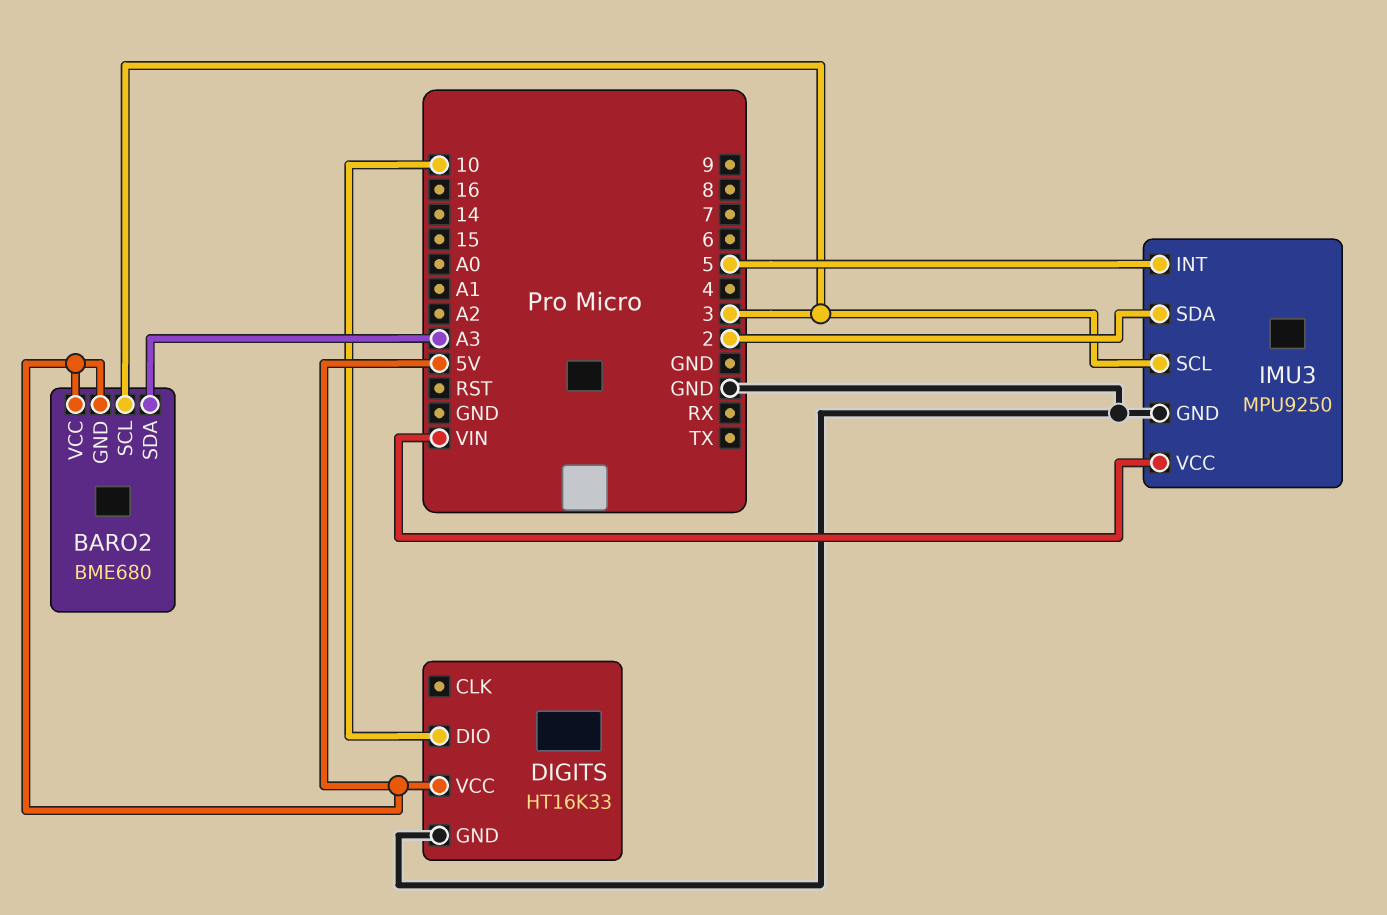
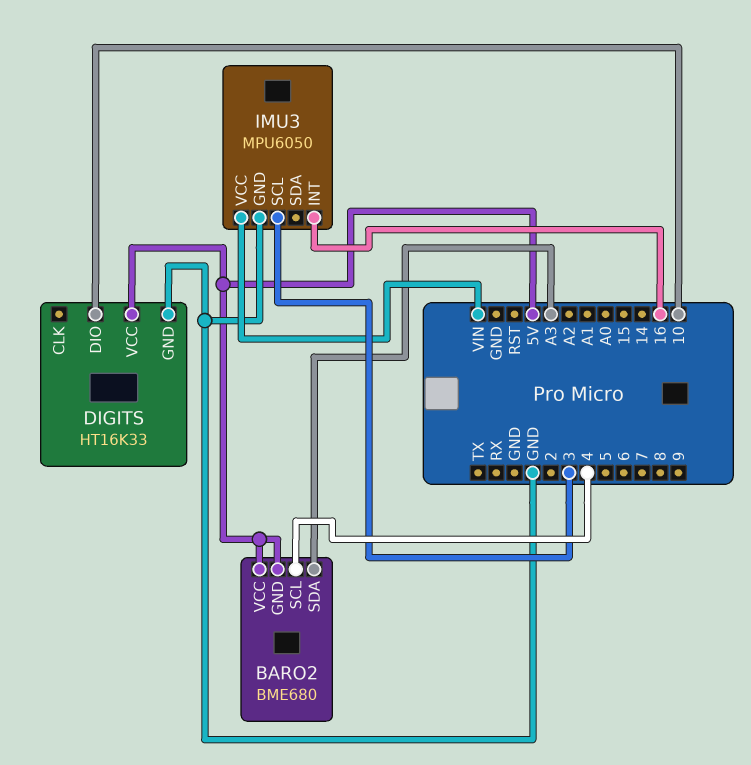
BARO2 pin SCL: 3 -> 4
IMU3: MPU9250 -> MPU6050
IMU3 pin INT: 5 -> 16
IMU3 pin SDA: 2 -> none

